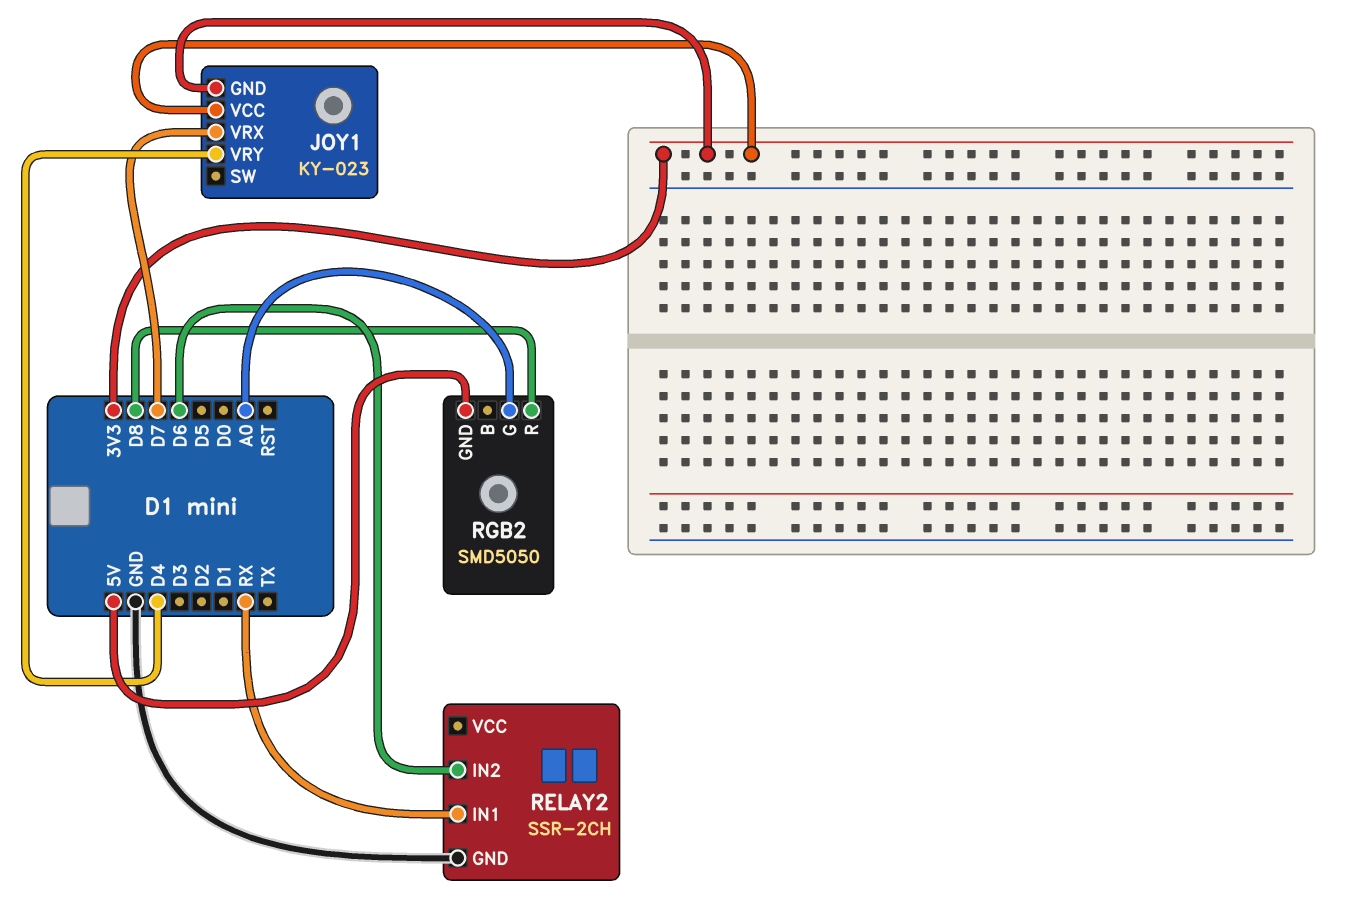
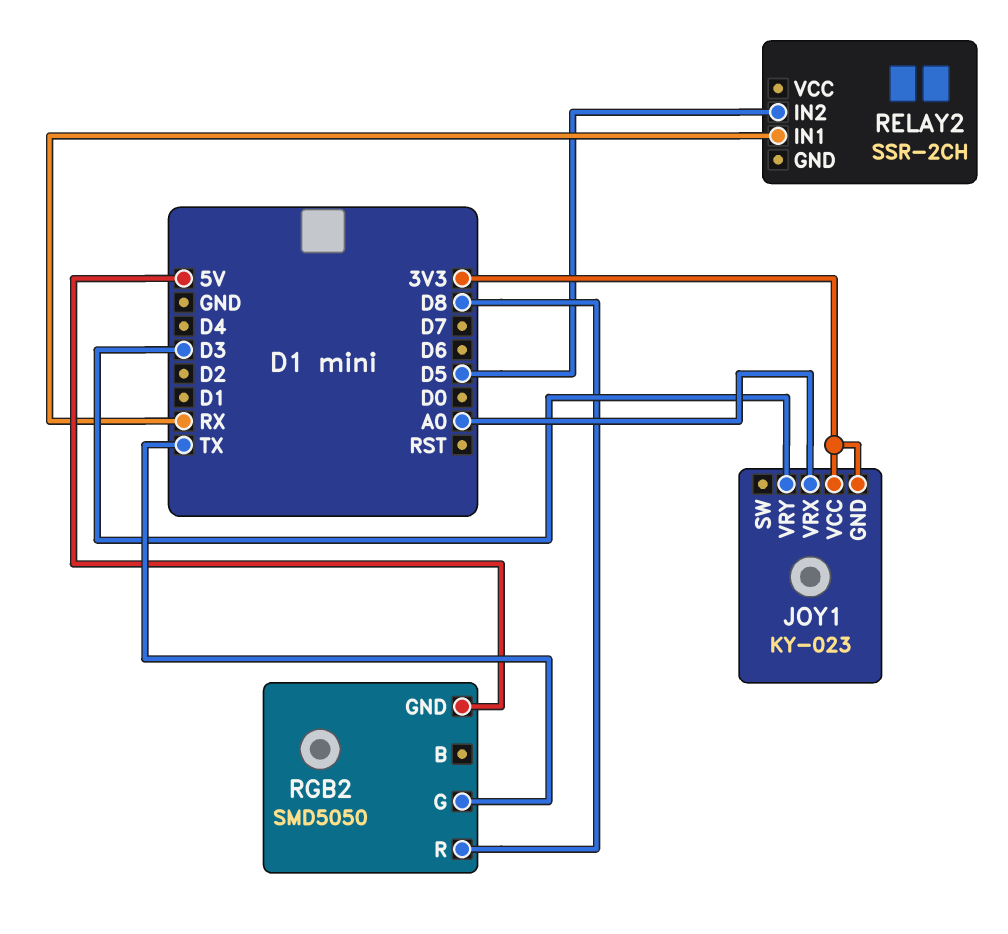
JOY1 pin VRX: D7 -> A0
JOY1 pin VRY: D4 -> D3
RELAY2 pin GND: GND -> none
RELAY2 pin IN2: D6 -> D5
RGB2 pin G: A0 -> TX

